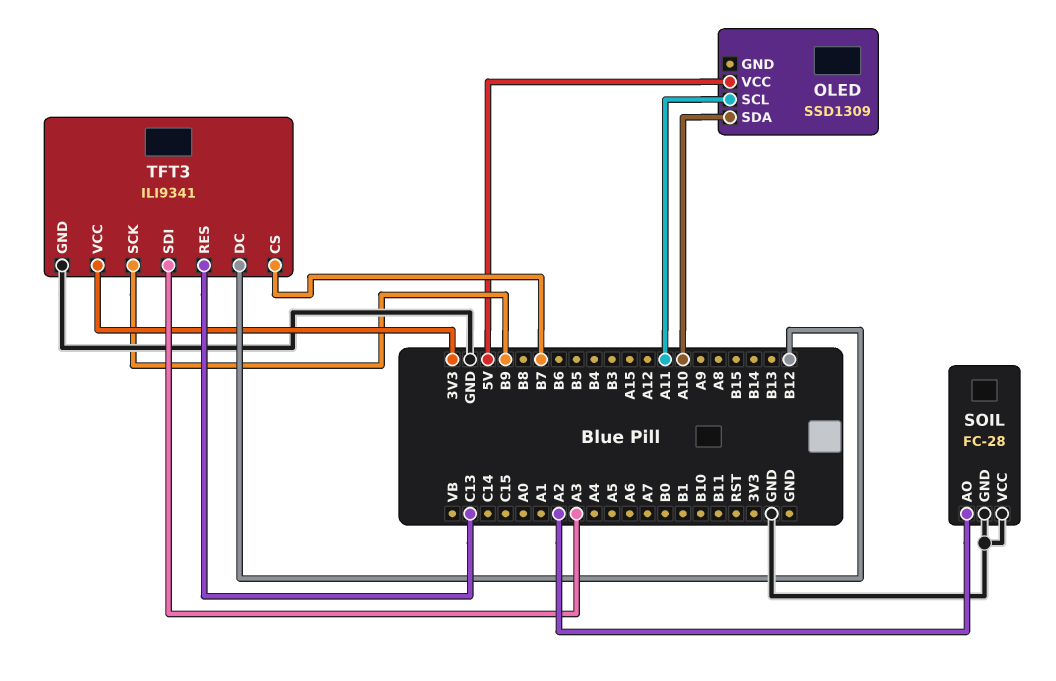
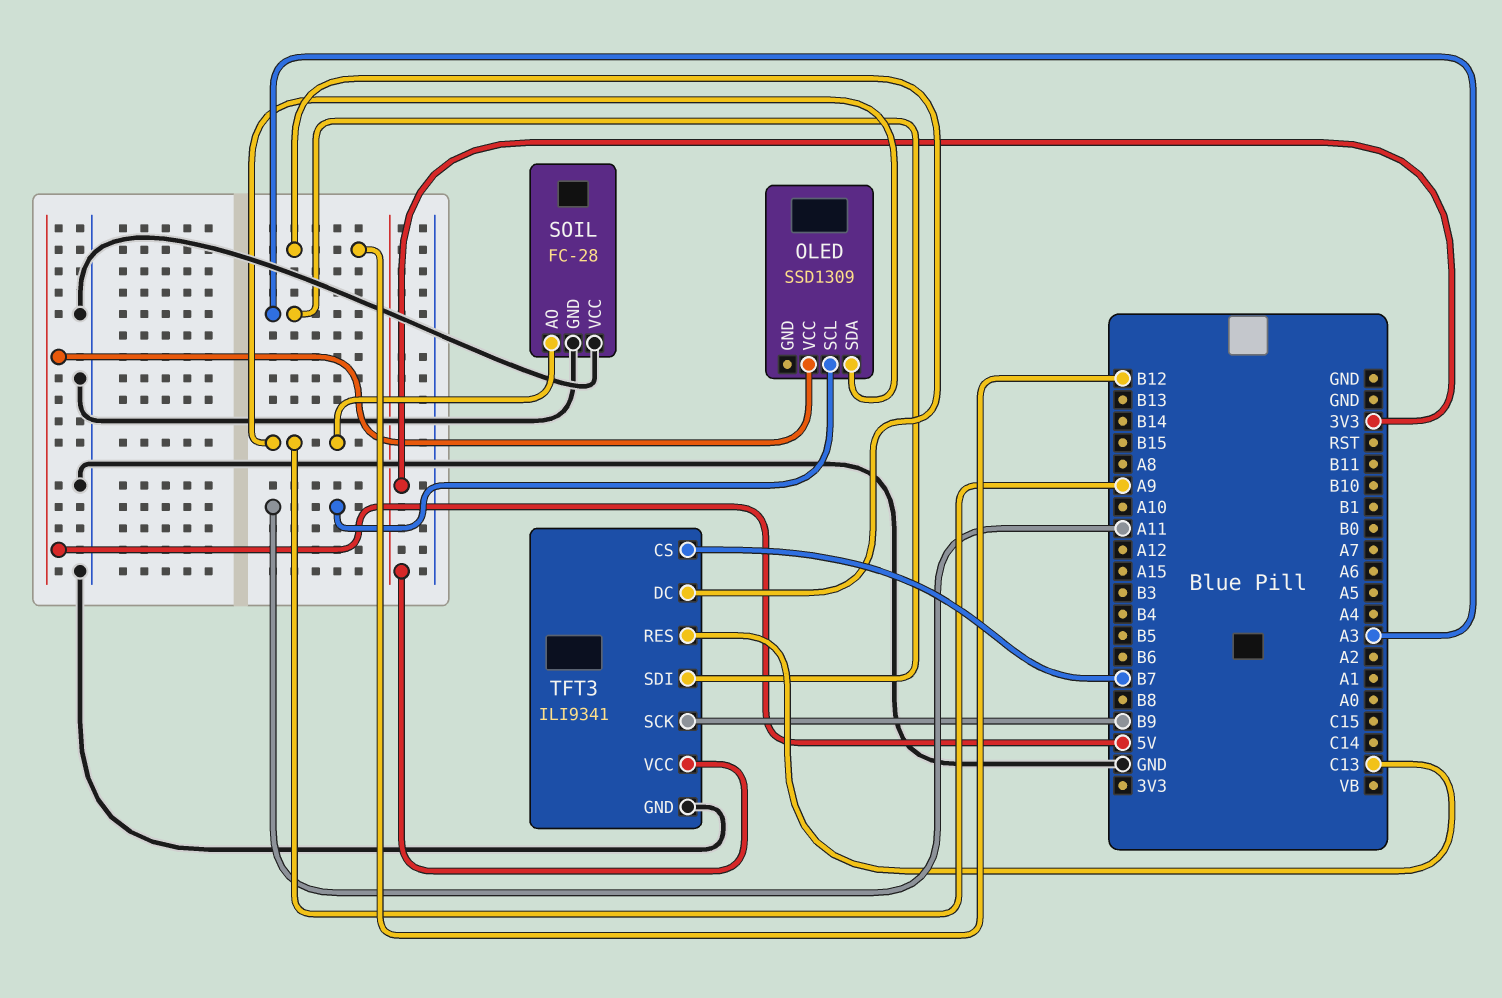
OLED pin SDA: A10 -> A9
SOIL pin AO: A2 -> A9

